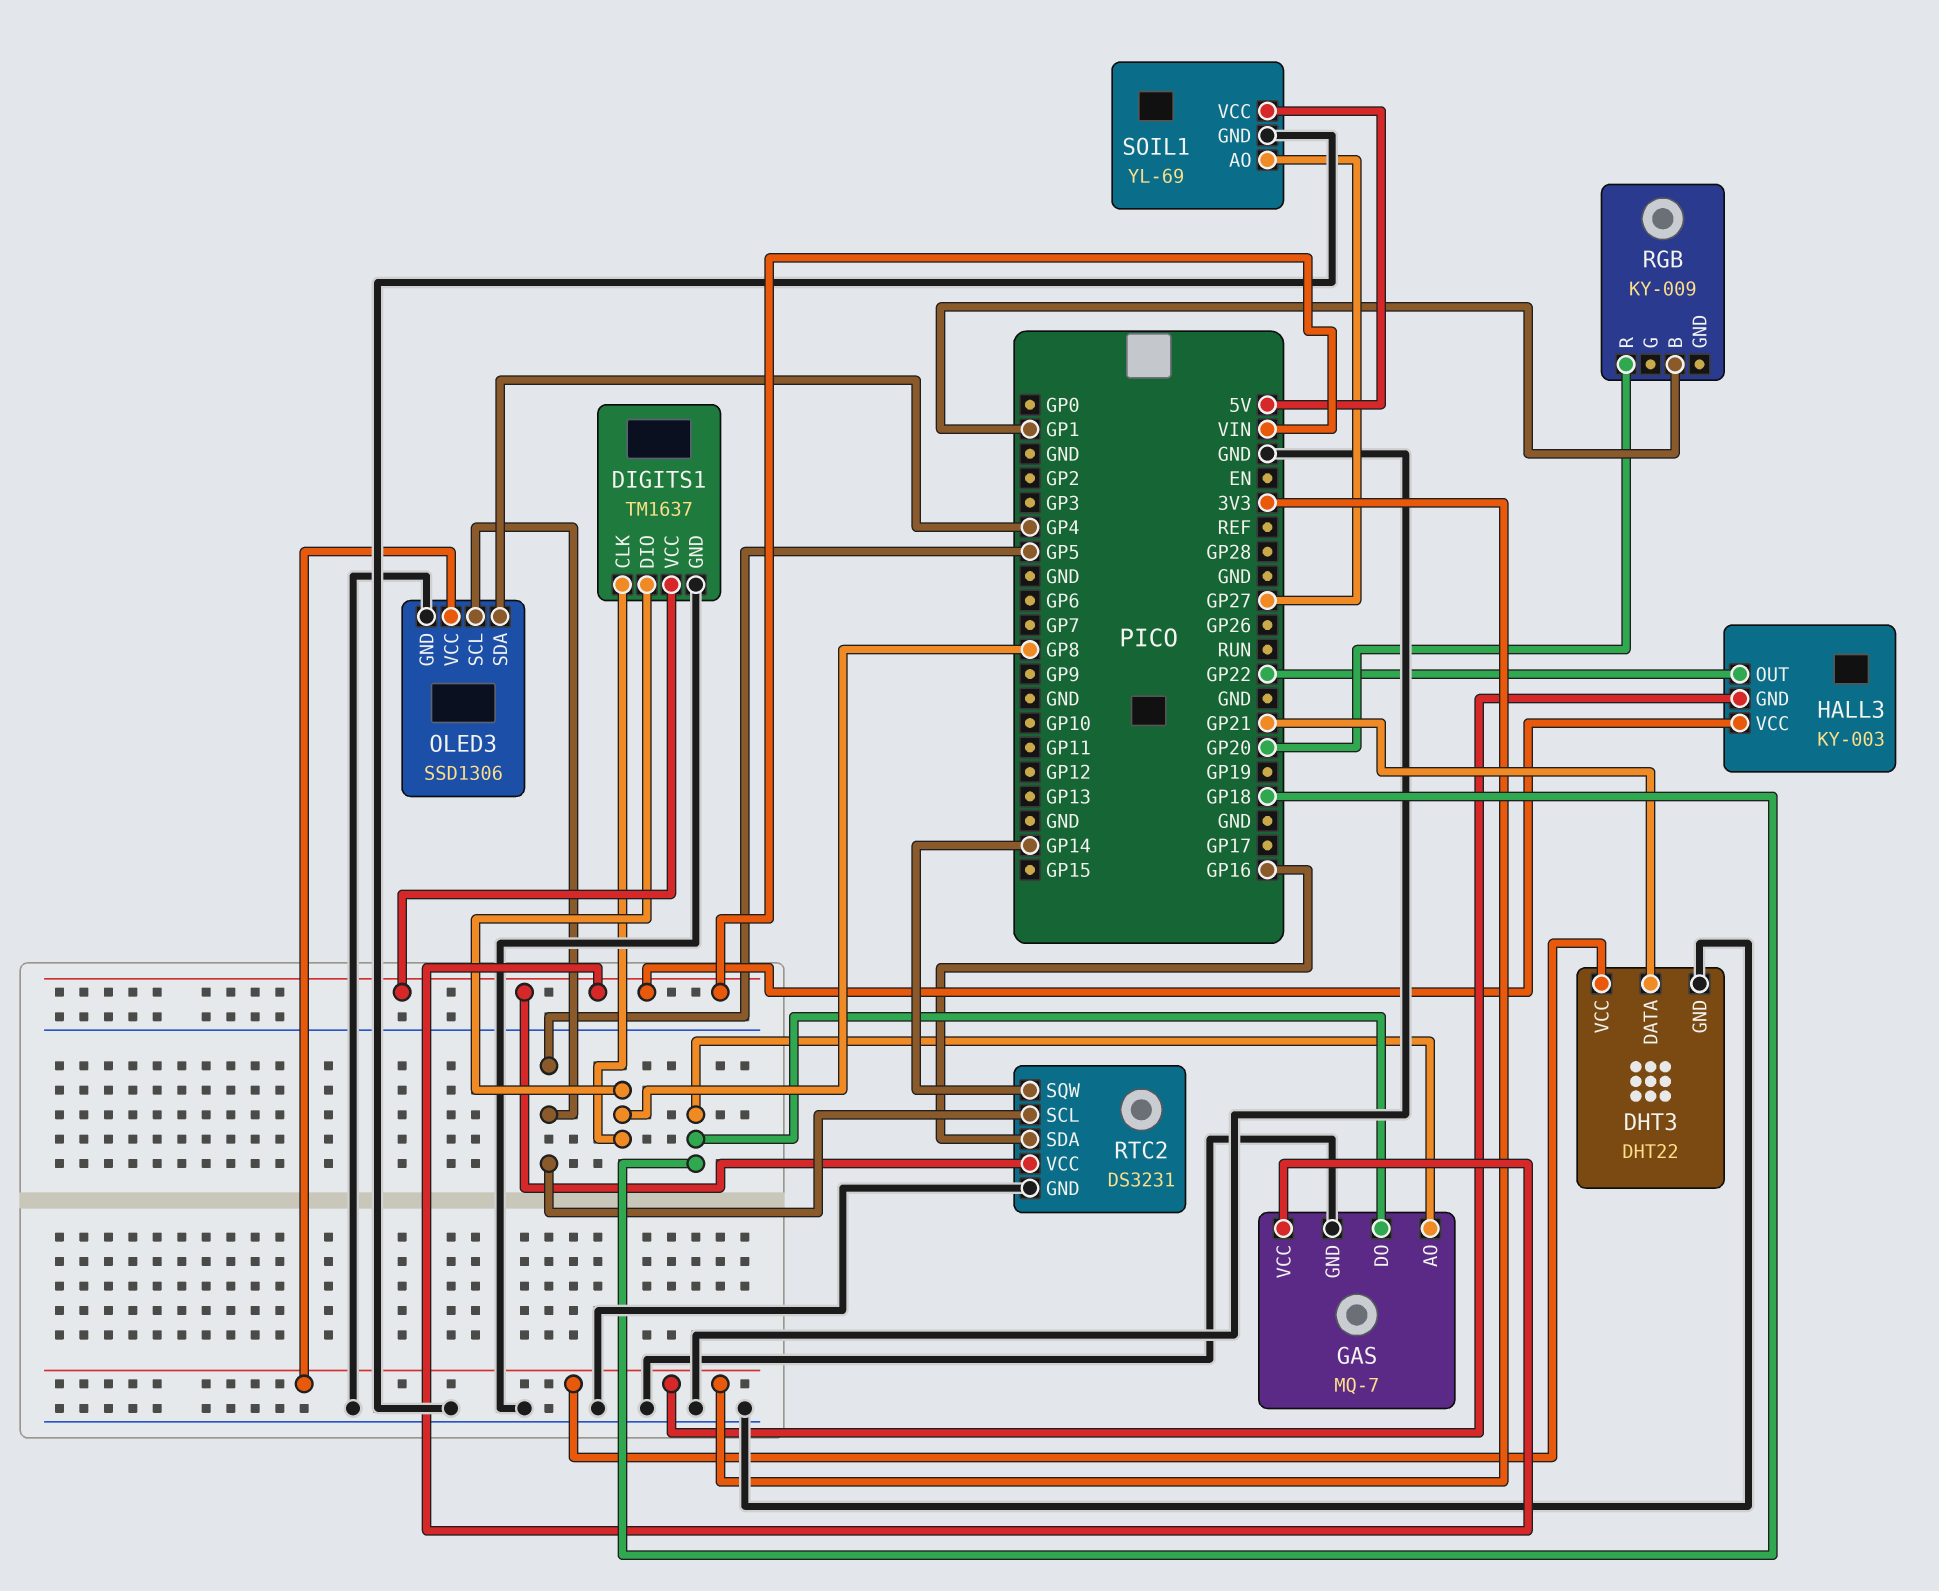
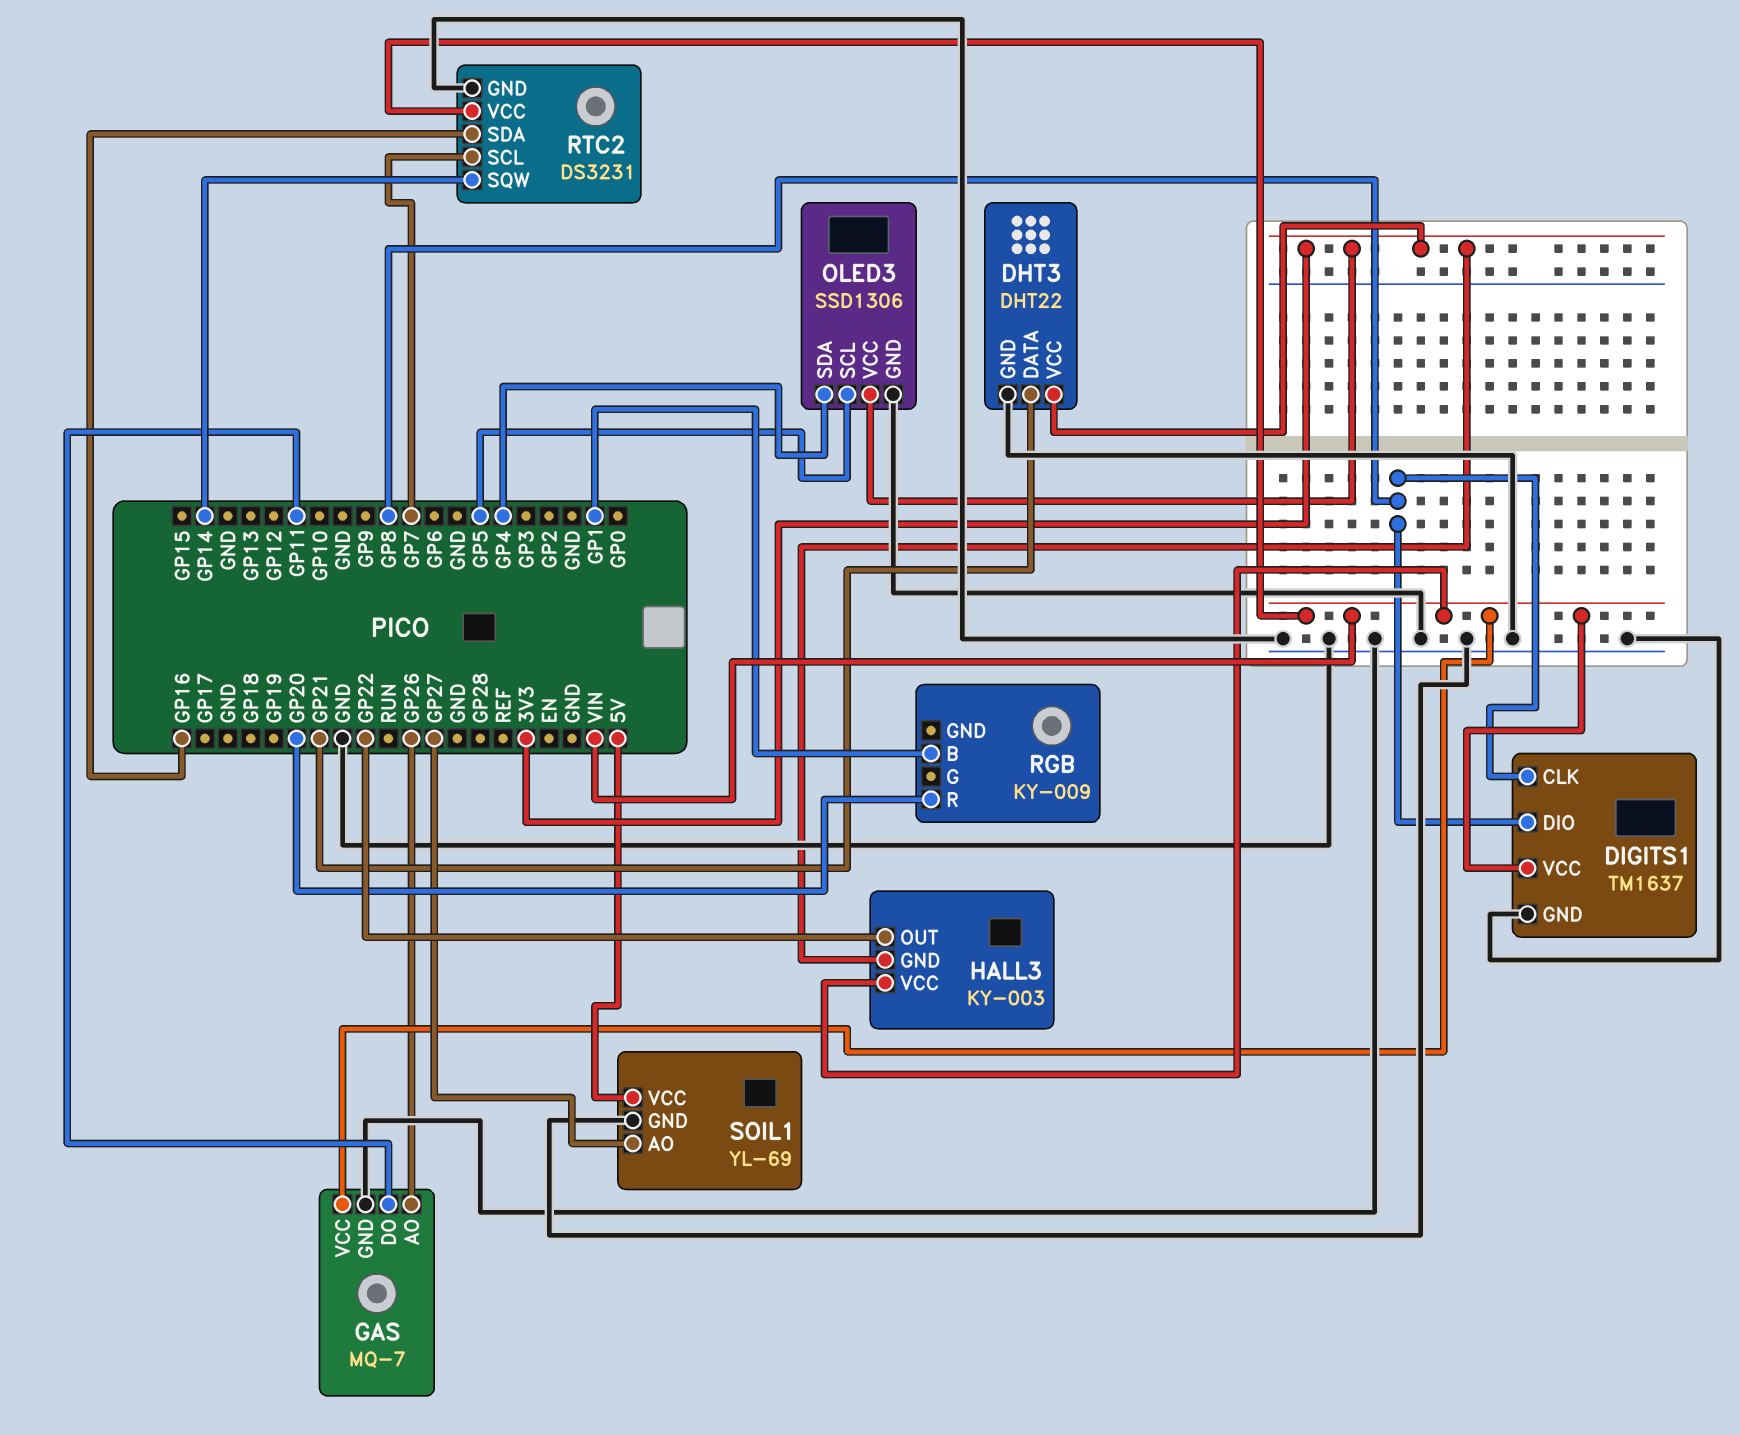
GAS pin AO: GP18 -> GP26
GAS pin DO: GP18 -> GP11
RTC2 pin SCL: GP5 -> GP7

